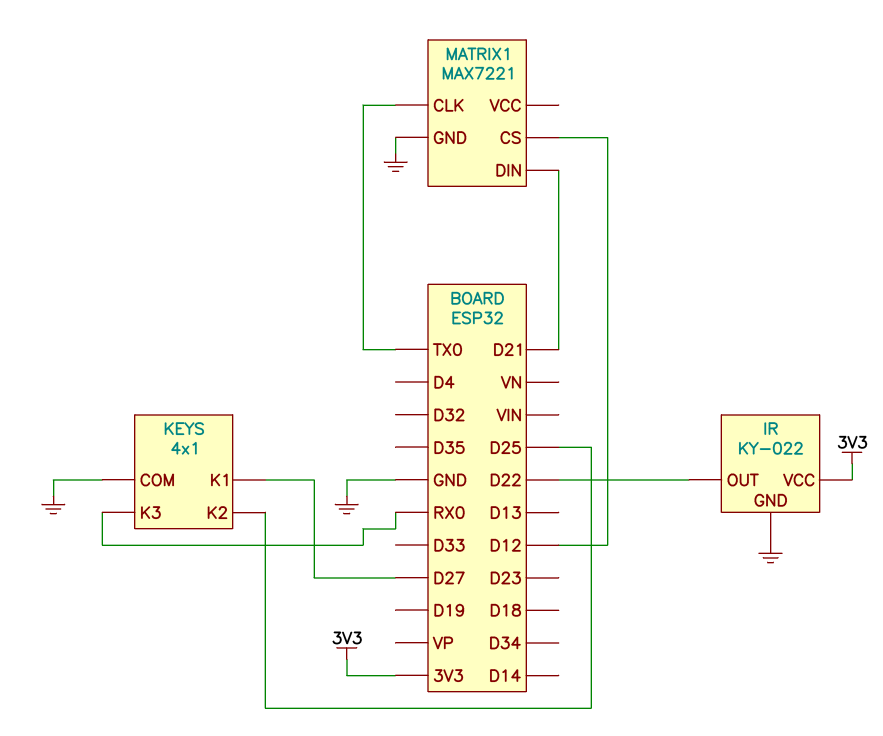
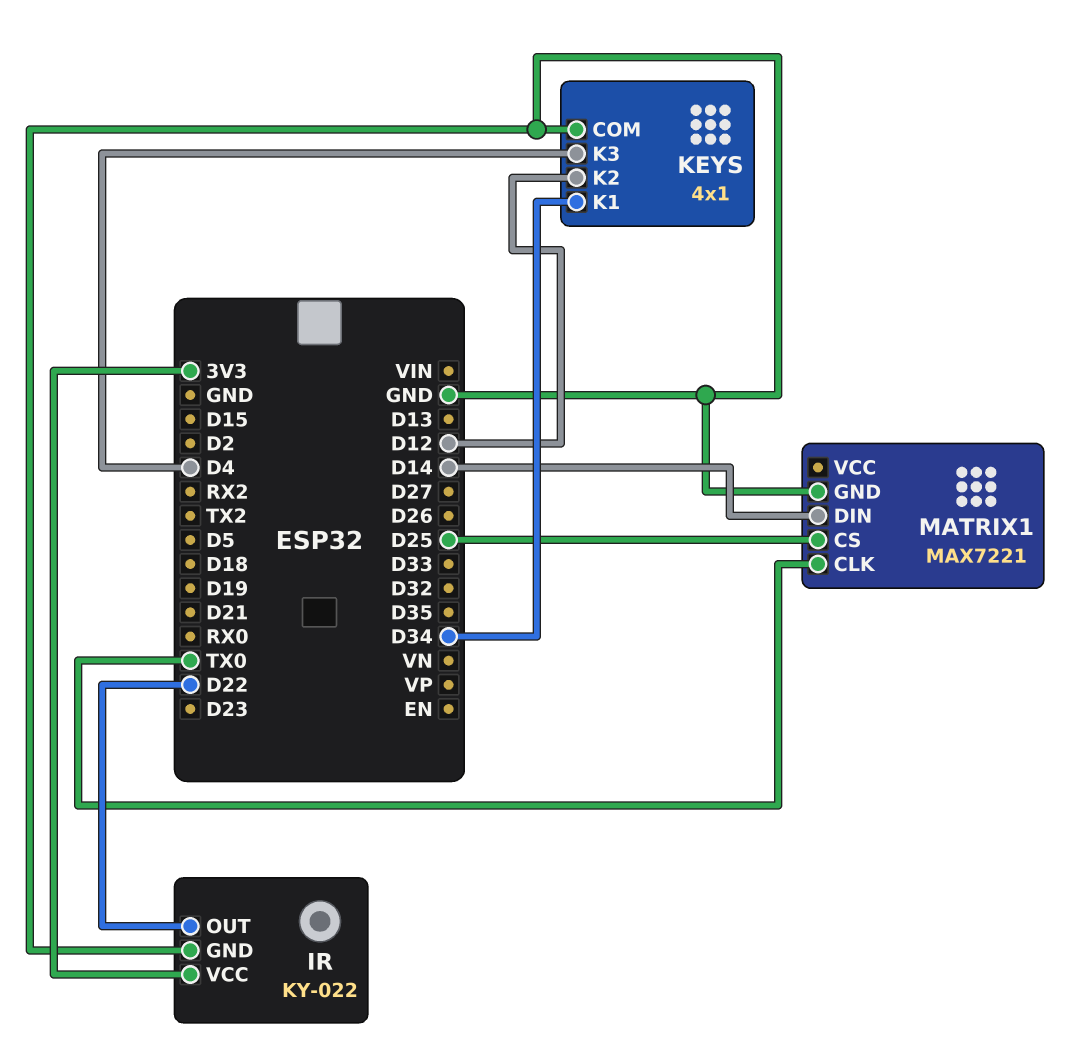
KEYS pin K1: D27 -> D34
KEYS pin K2: D25 -> D12
KEYS pin K3: RX0 -> D4
MATRIX1 pin CS: D12 -> D25
MATRIX1 pin DIN: D21 -> D14

